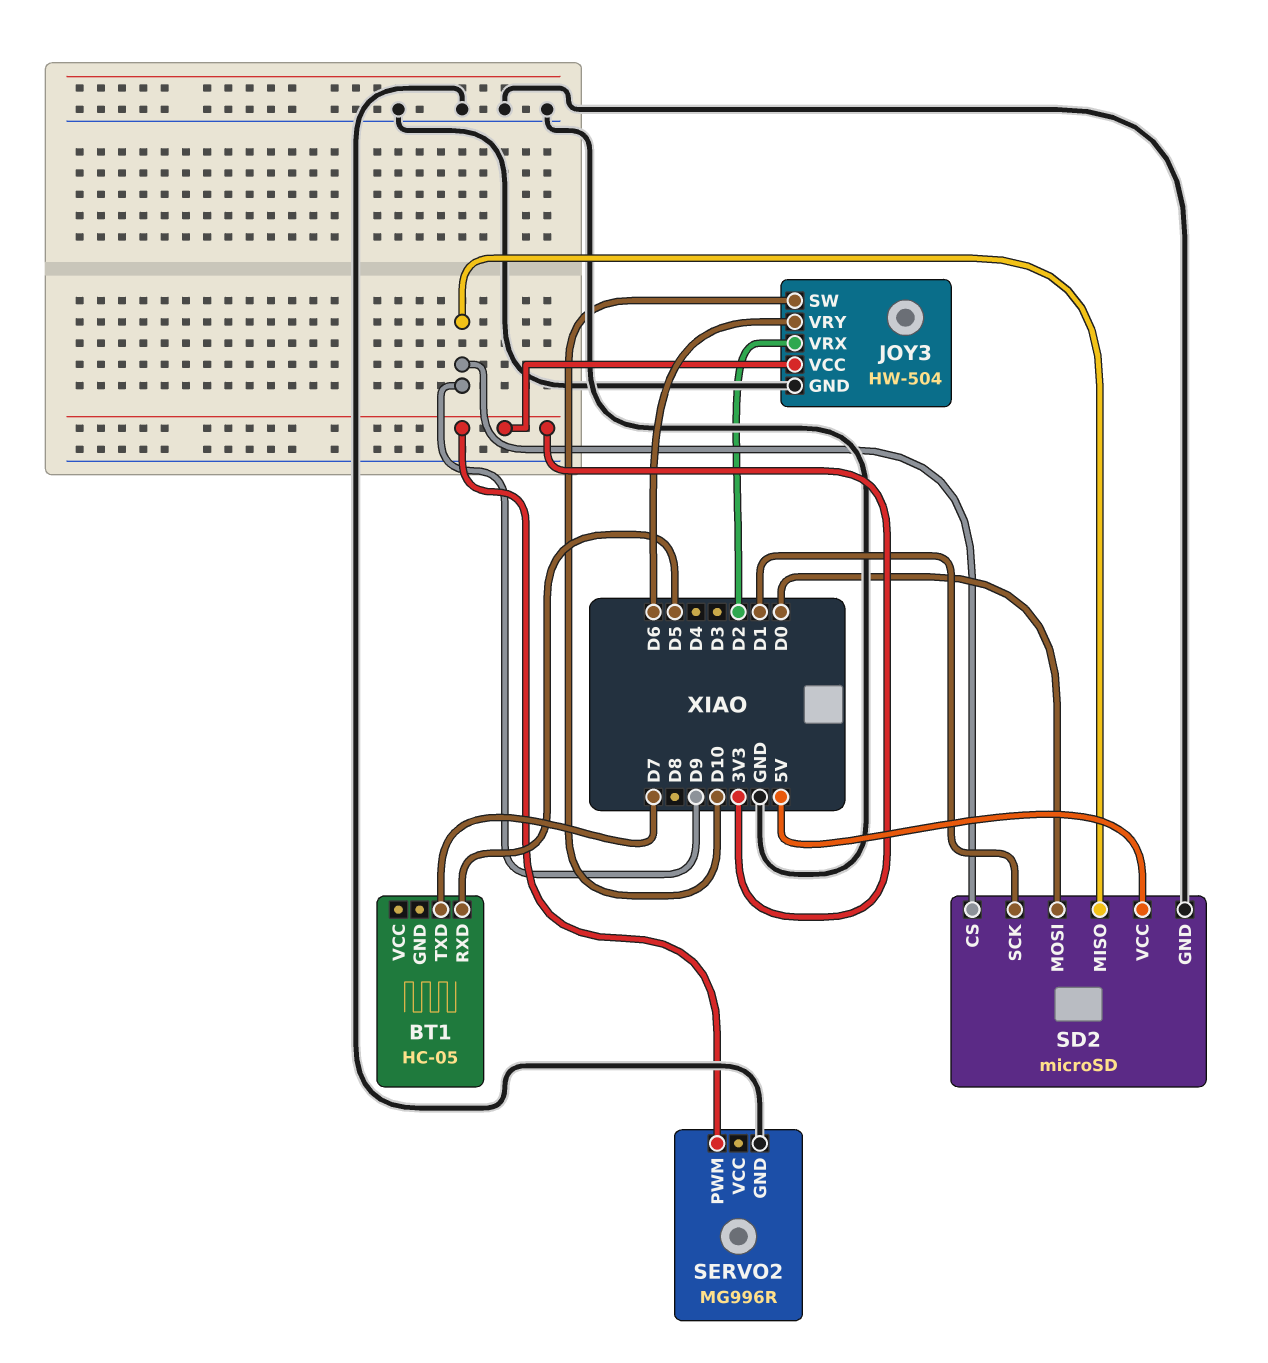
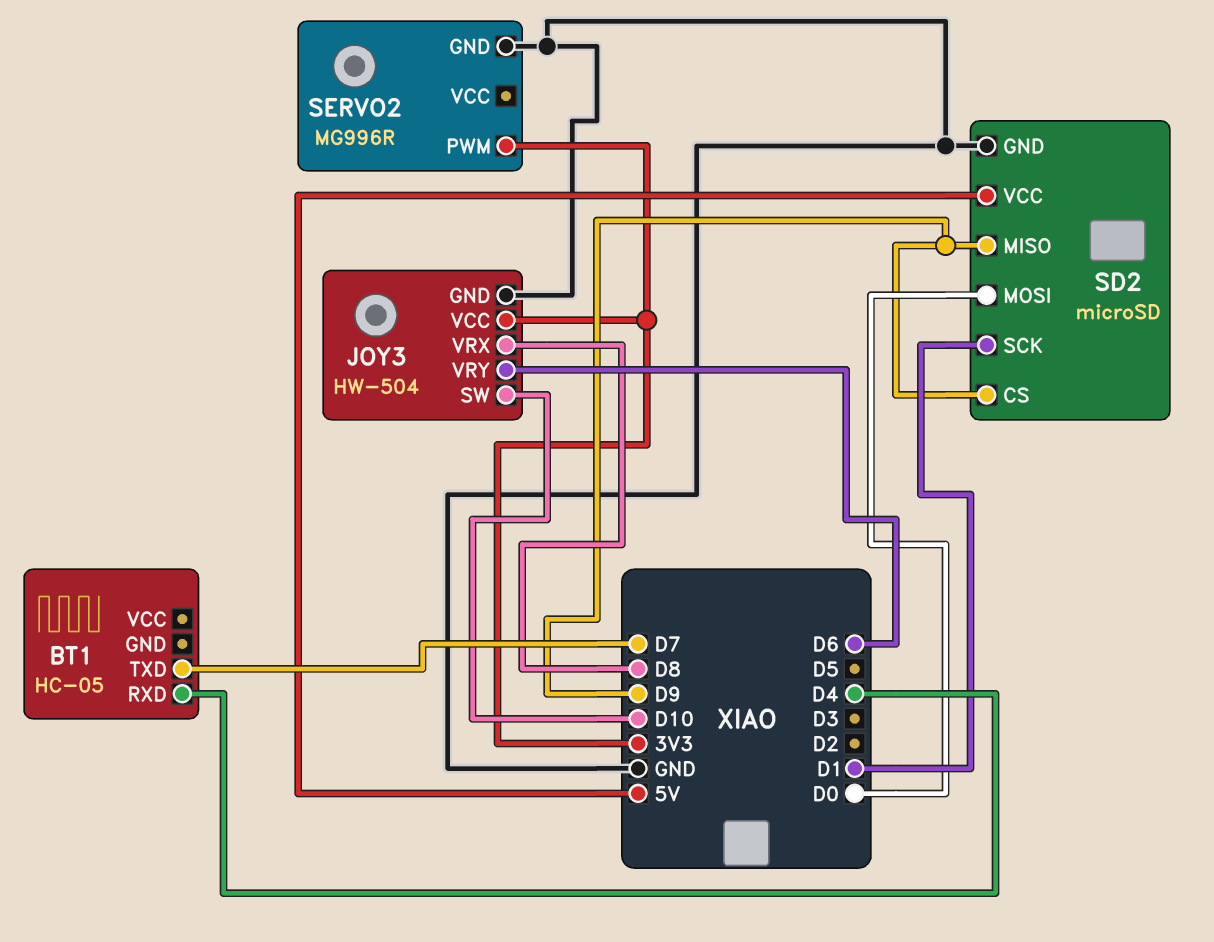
BT1 pin RXD: D5 -> D4
JOY3 pin VRX: D2 -> D8

